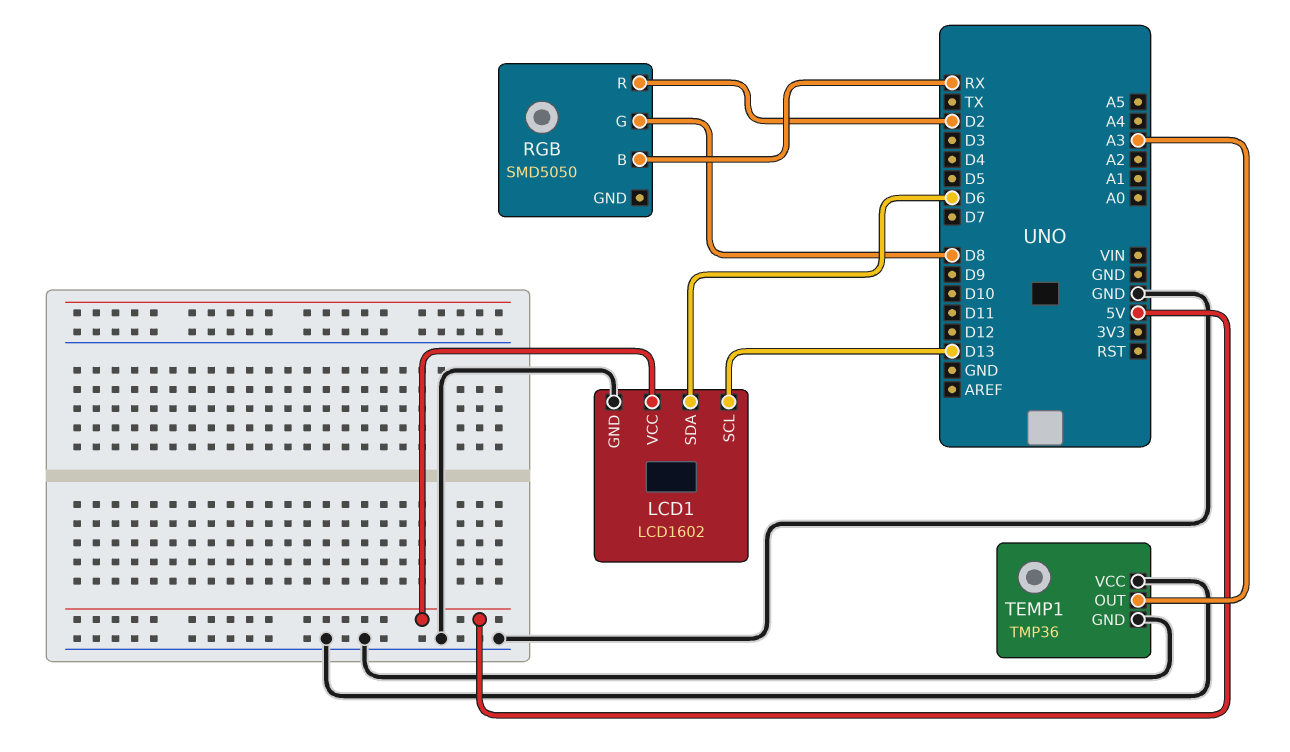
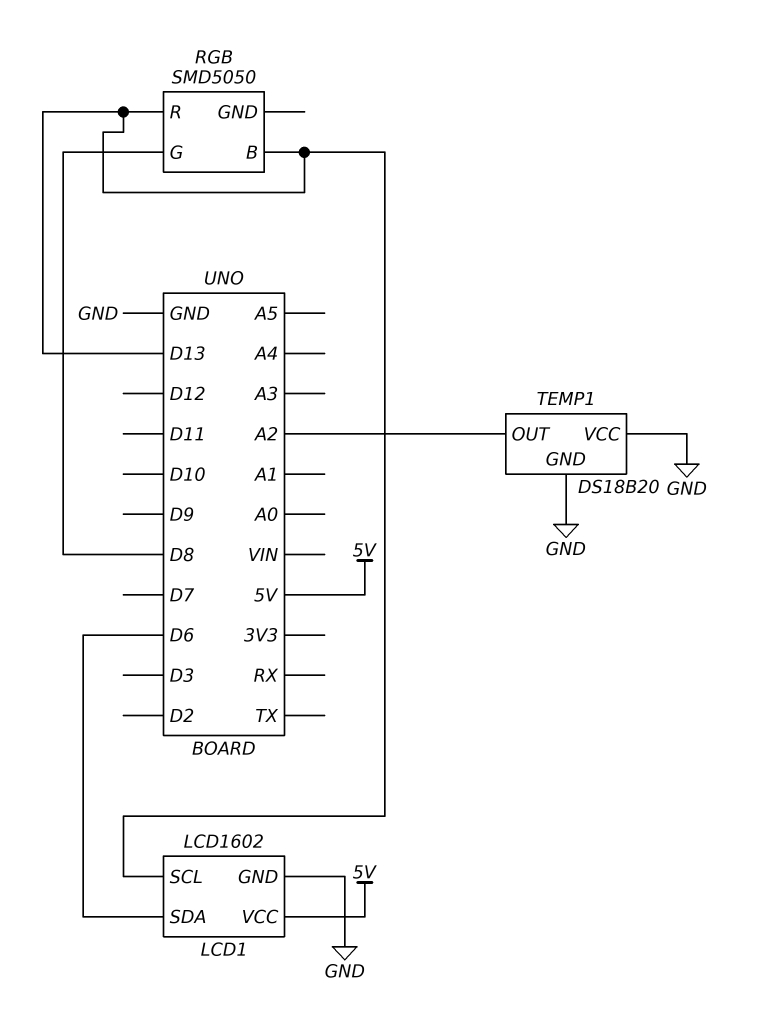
RGB pin B: RX -> D13
RGB pin R: D2 -> D13
TEMP1: TMP36 -> DS18B20
TEMP1 pin OUT: A3 -> A2

